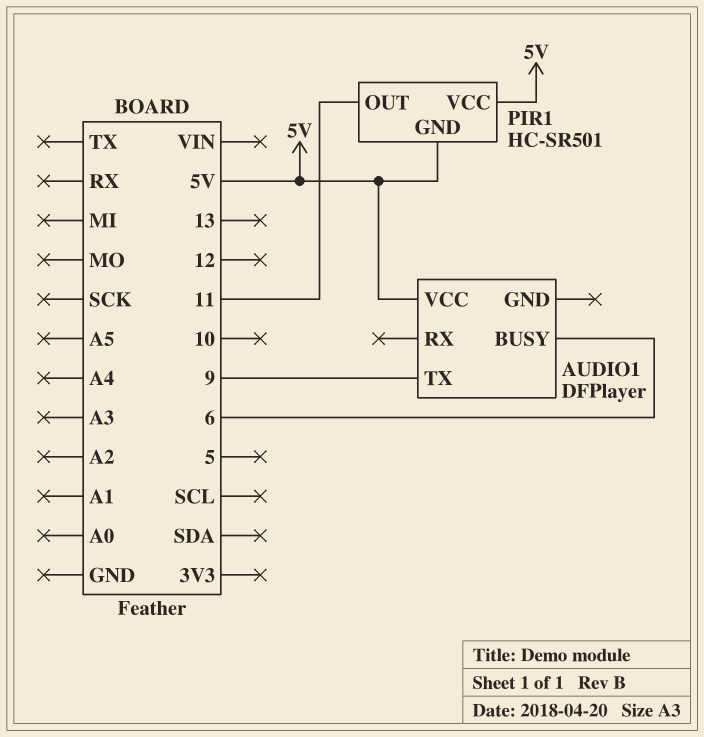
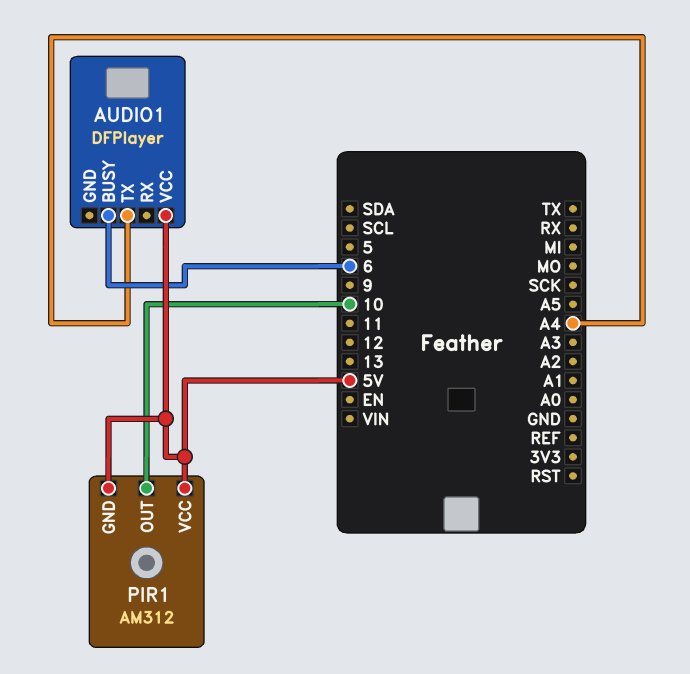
AUDIO1 pin TX: 9 -> A4
PIR1: HC-SR501 -> AM312
PIR1 pin OUT: 11 -> 10

